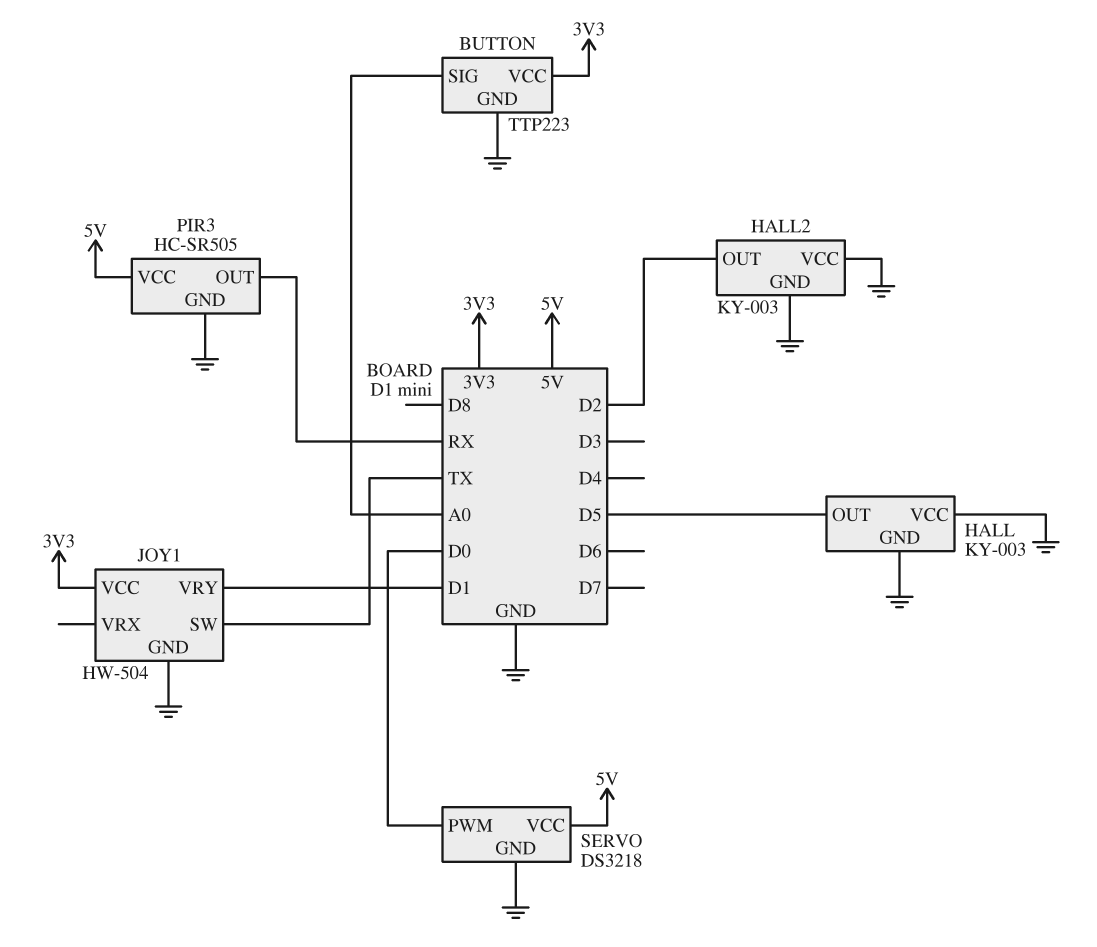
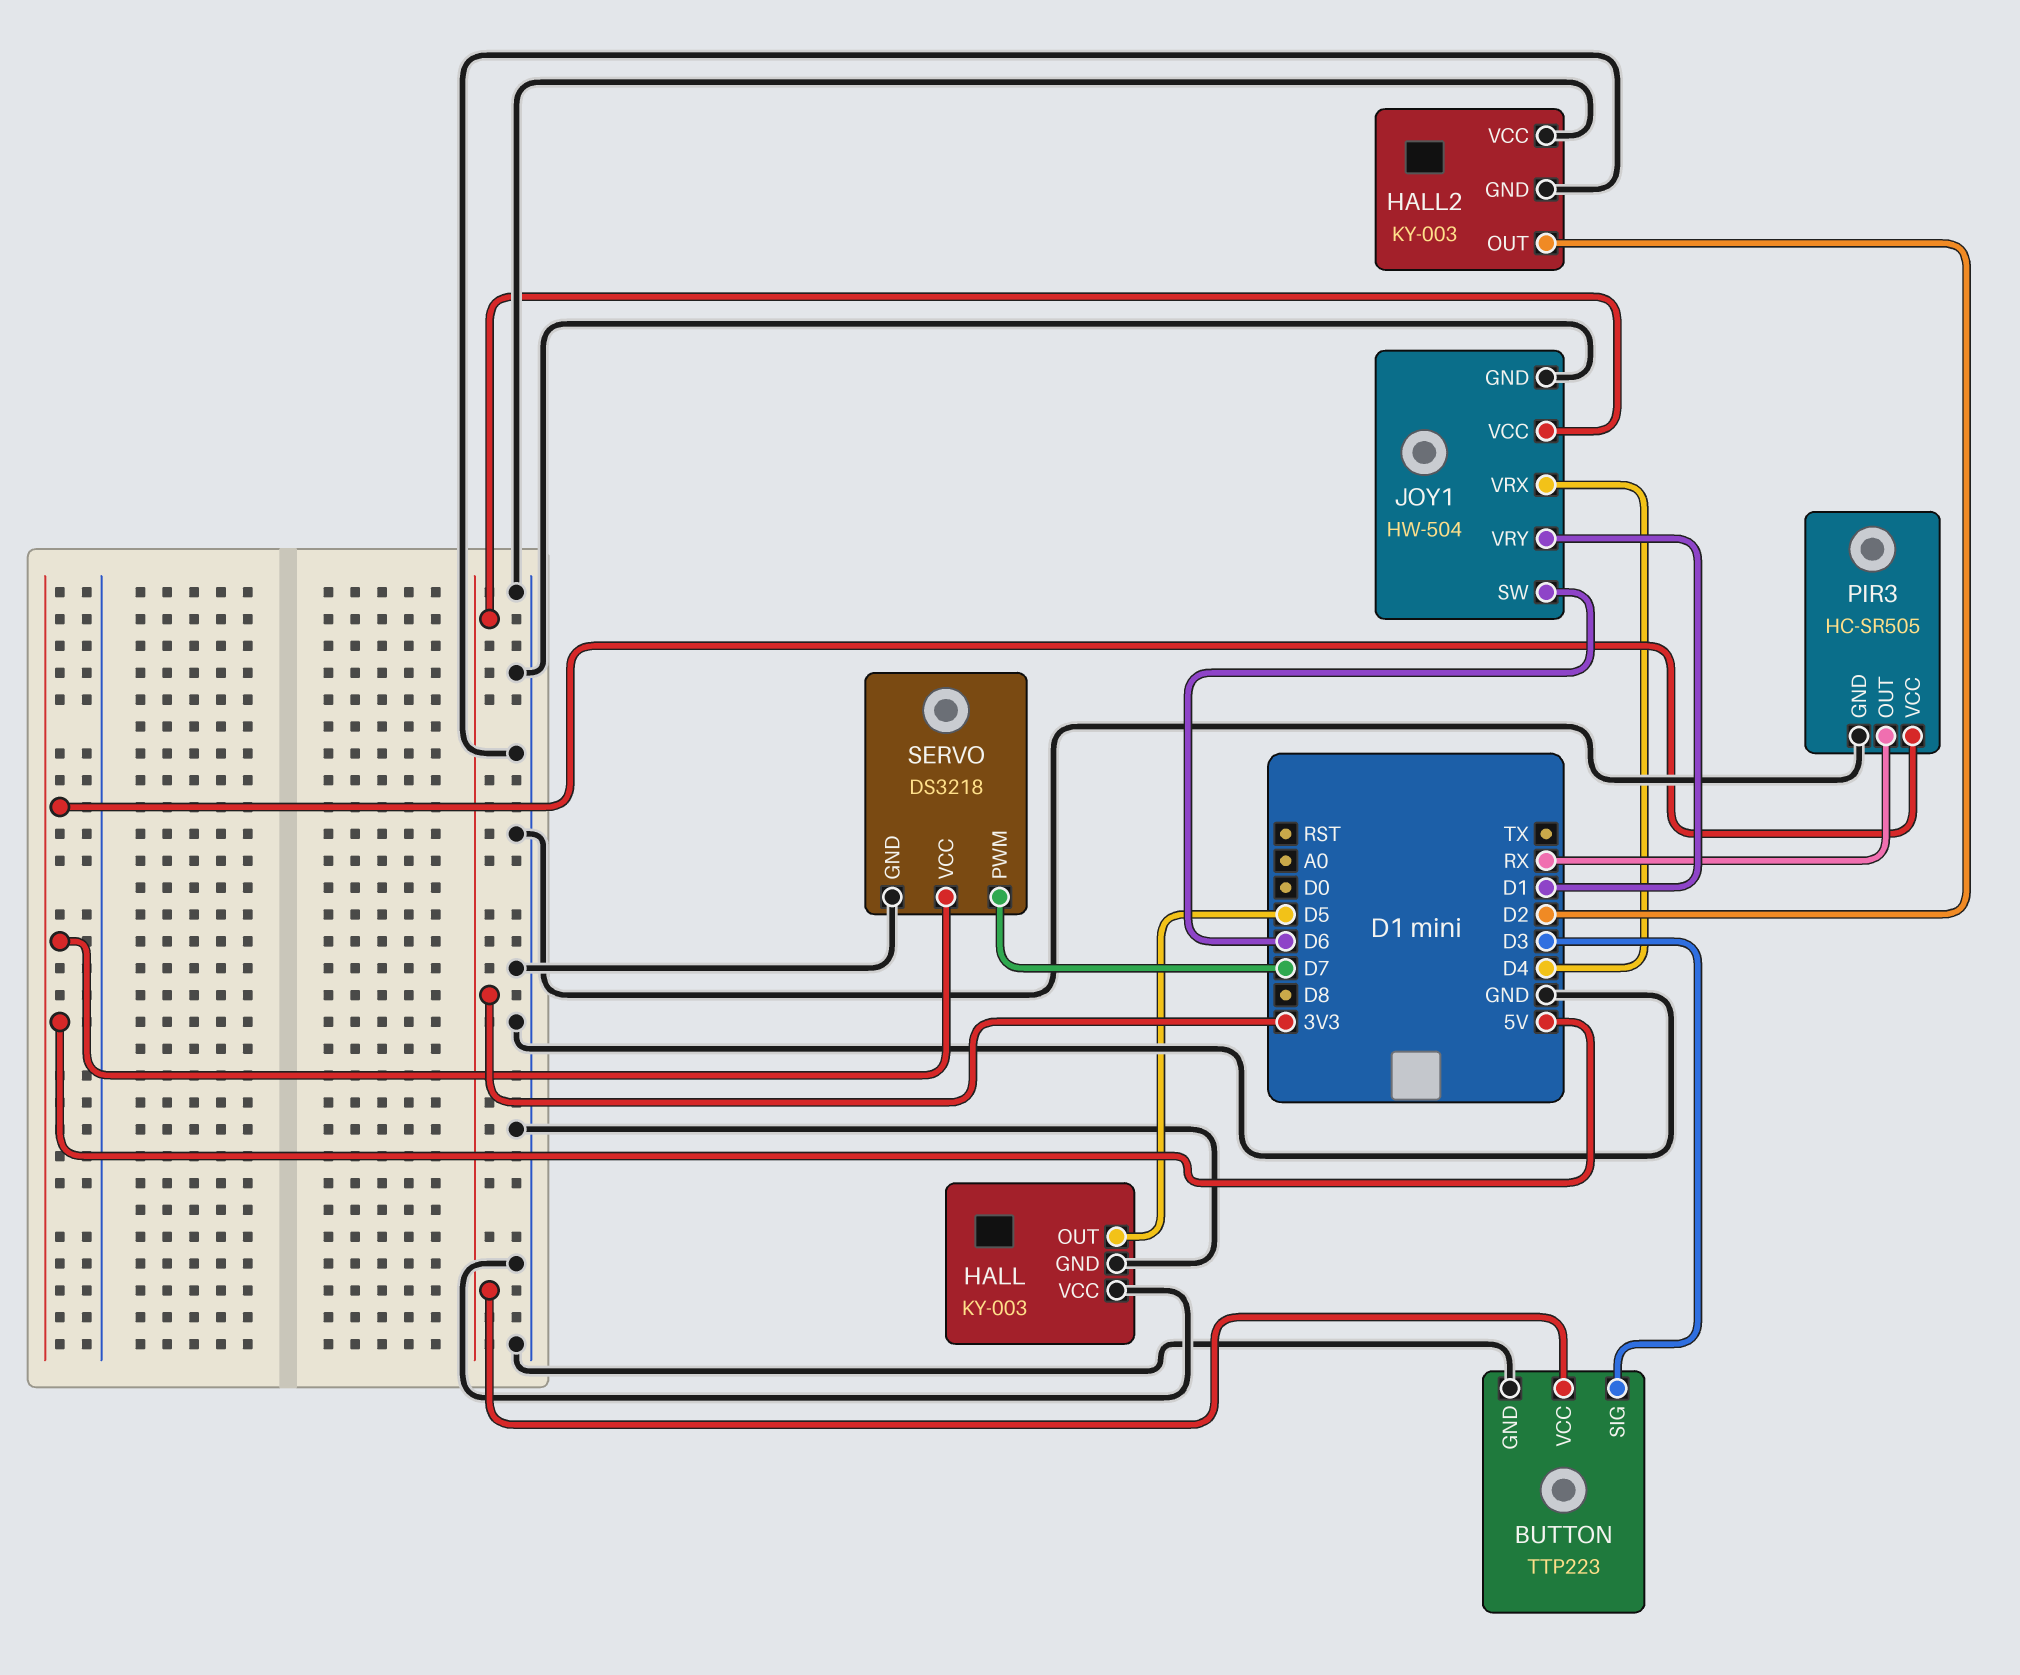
BUTTON pin SIG: A0 -> D3
JOY1 pin SW: TX -> D6
JOY1 pin VRX: none -> D4
SERVO pin PWM: D0 -> D7

